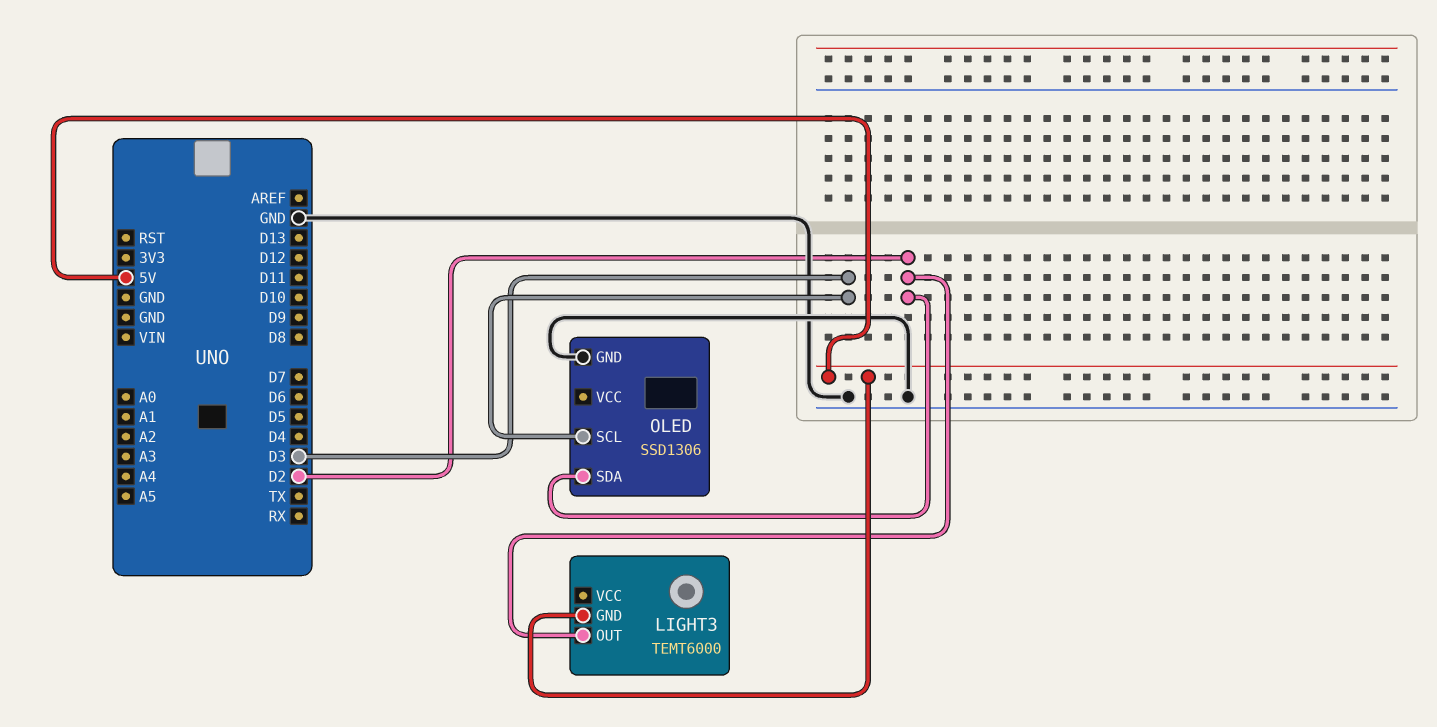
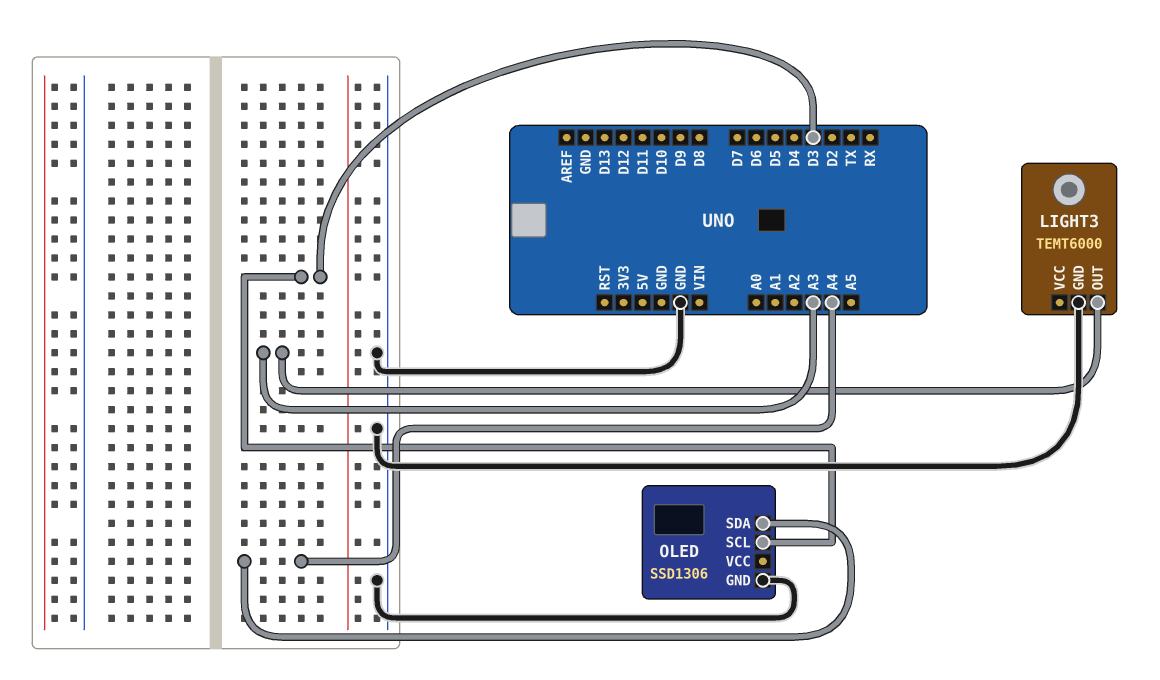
LIGHT3 pin GND: 5V -> GND
LIGHT3 pin OUT: D2 -> A3
OLED pin SDA: D2 -> A4

